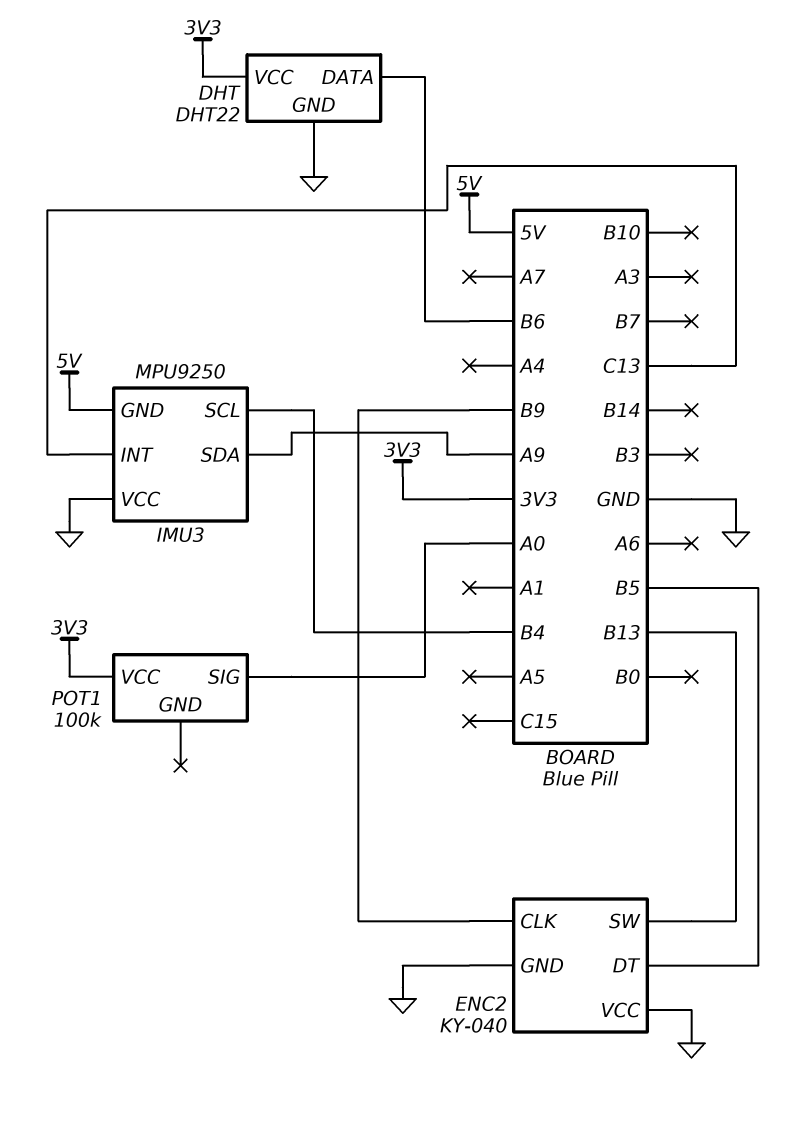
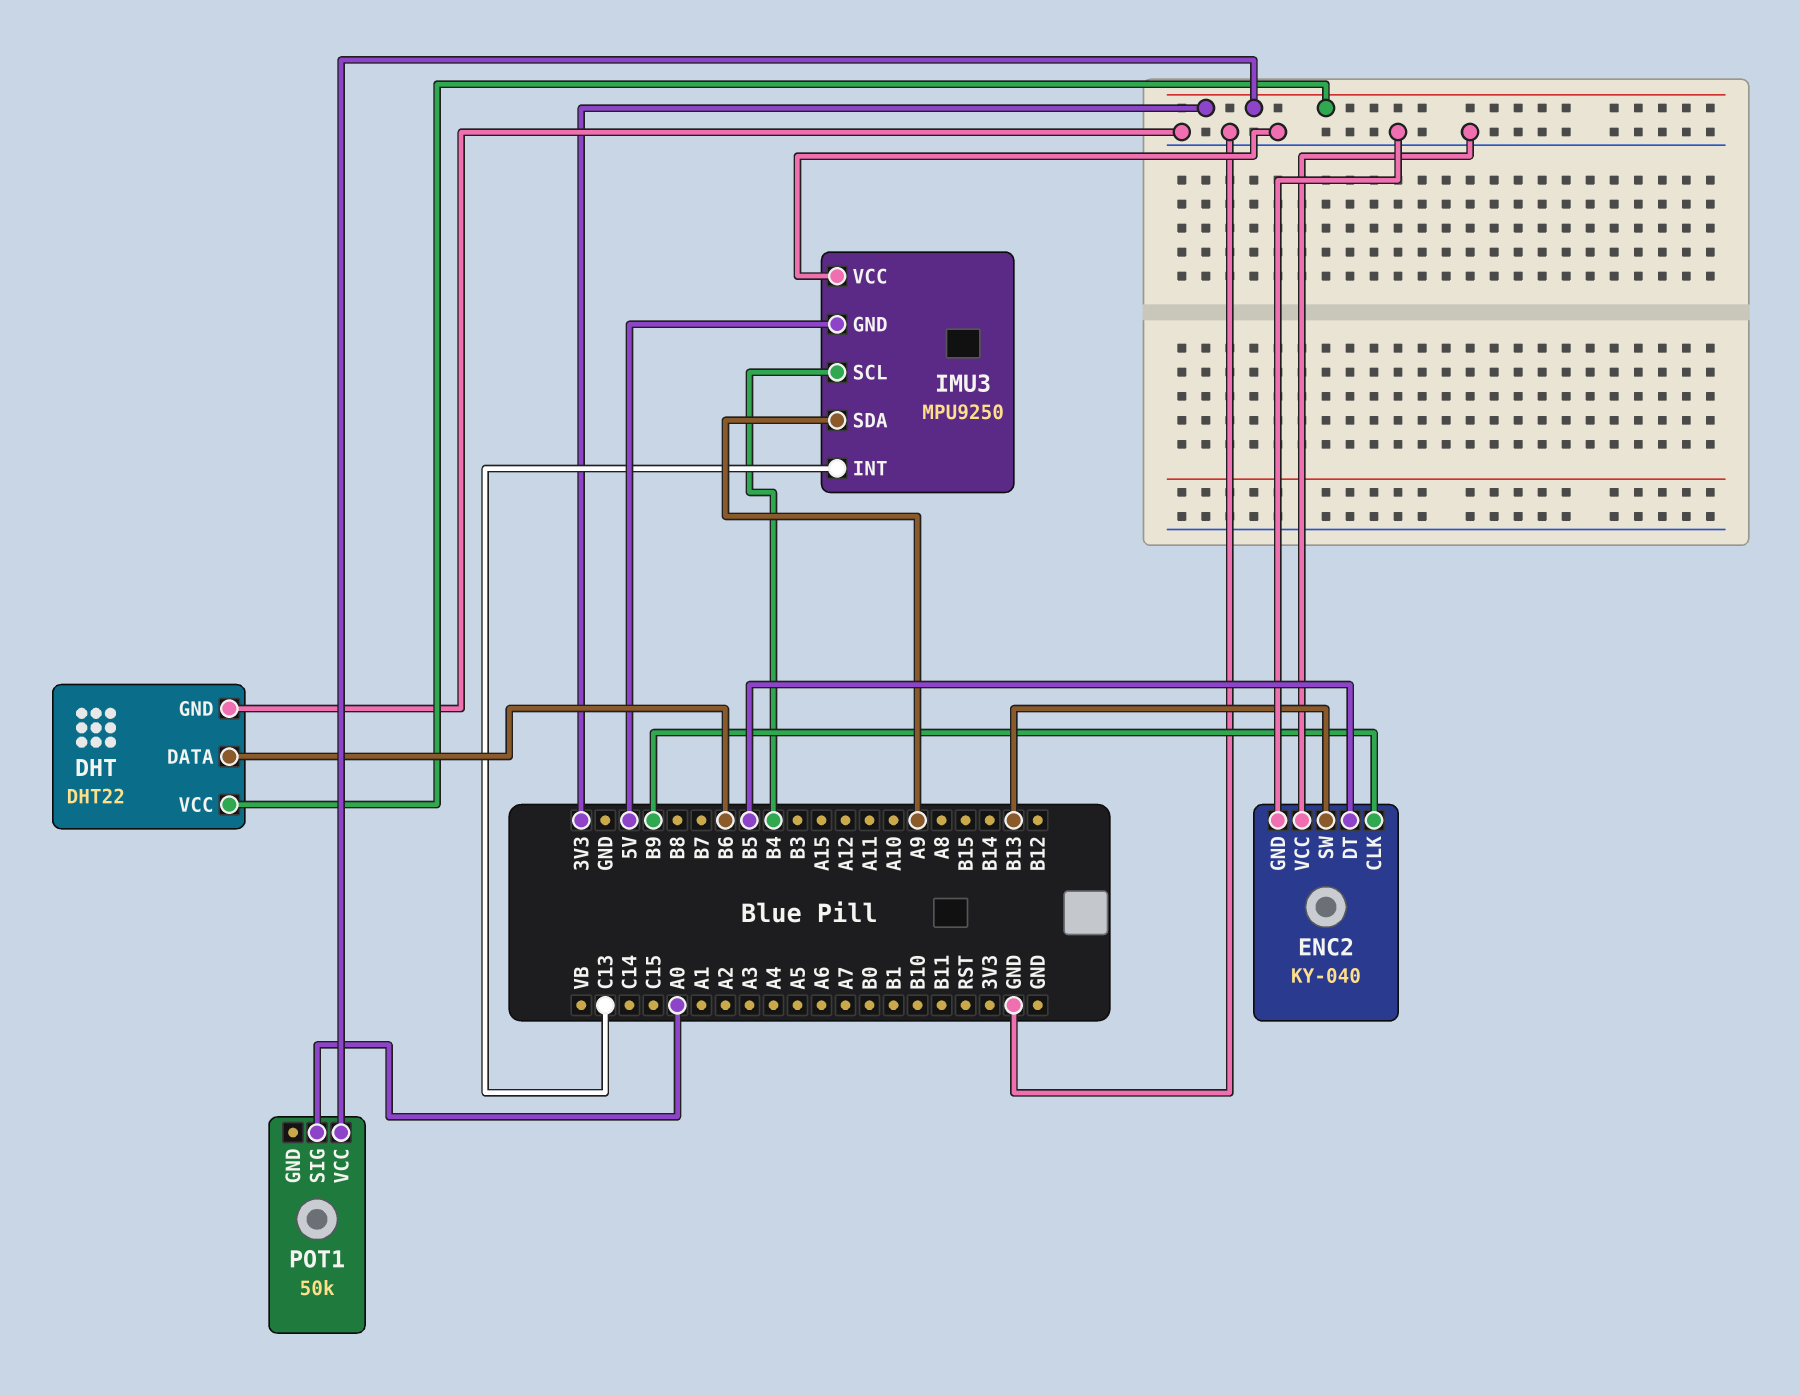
POT1: 100k -> 50k

